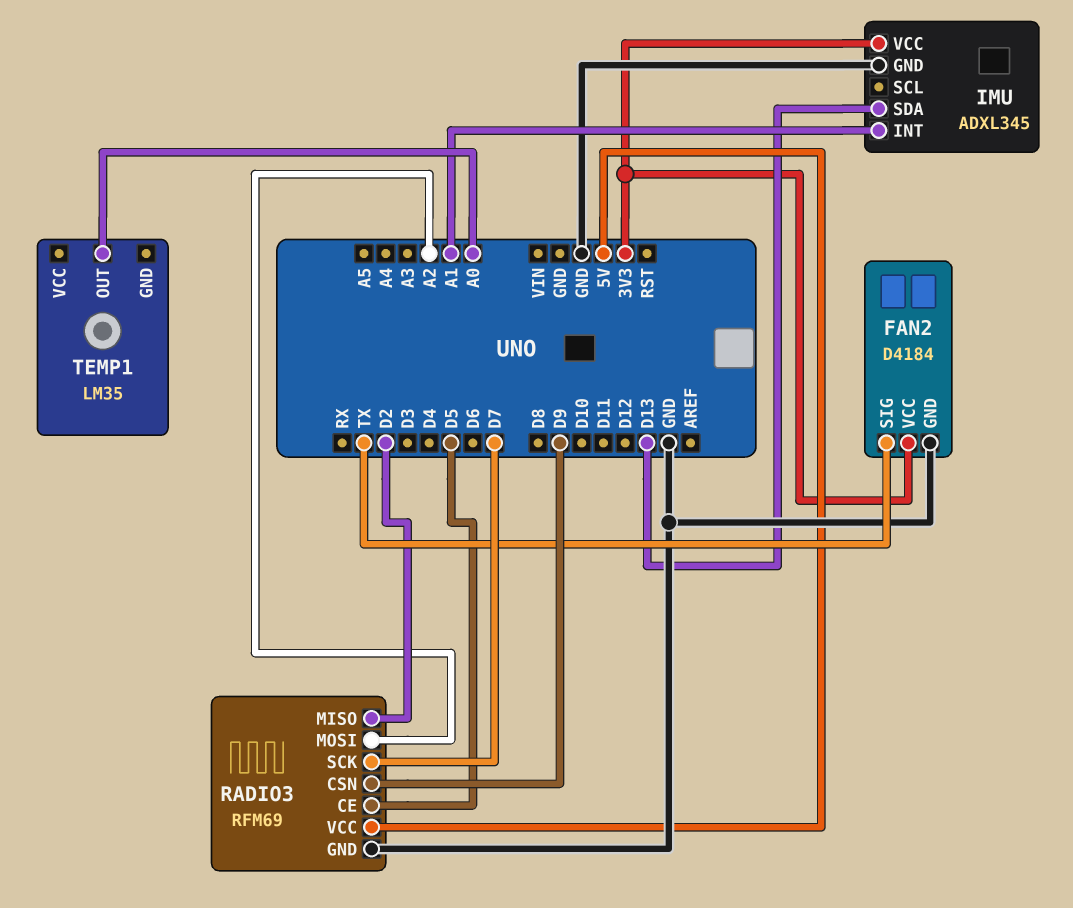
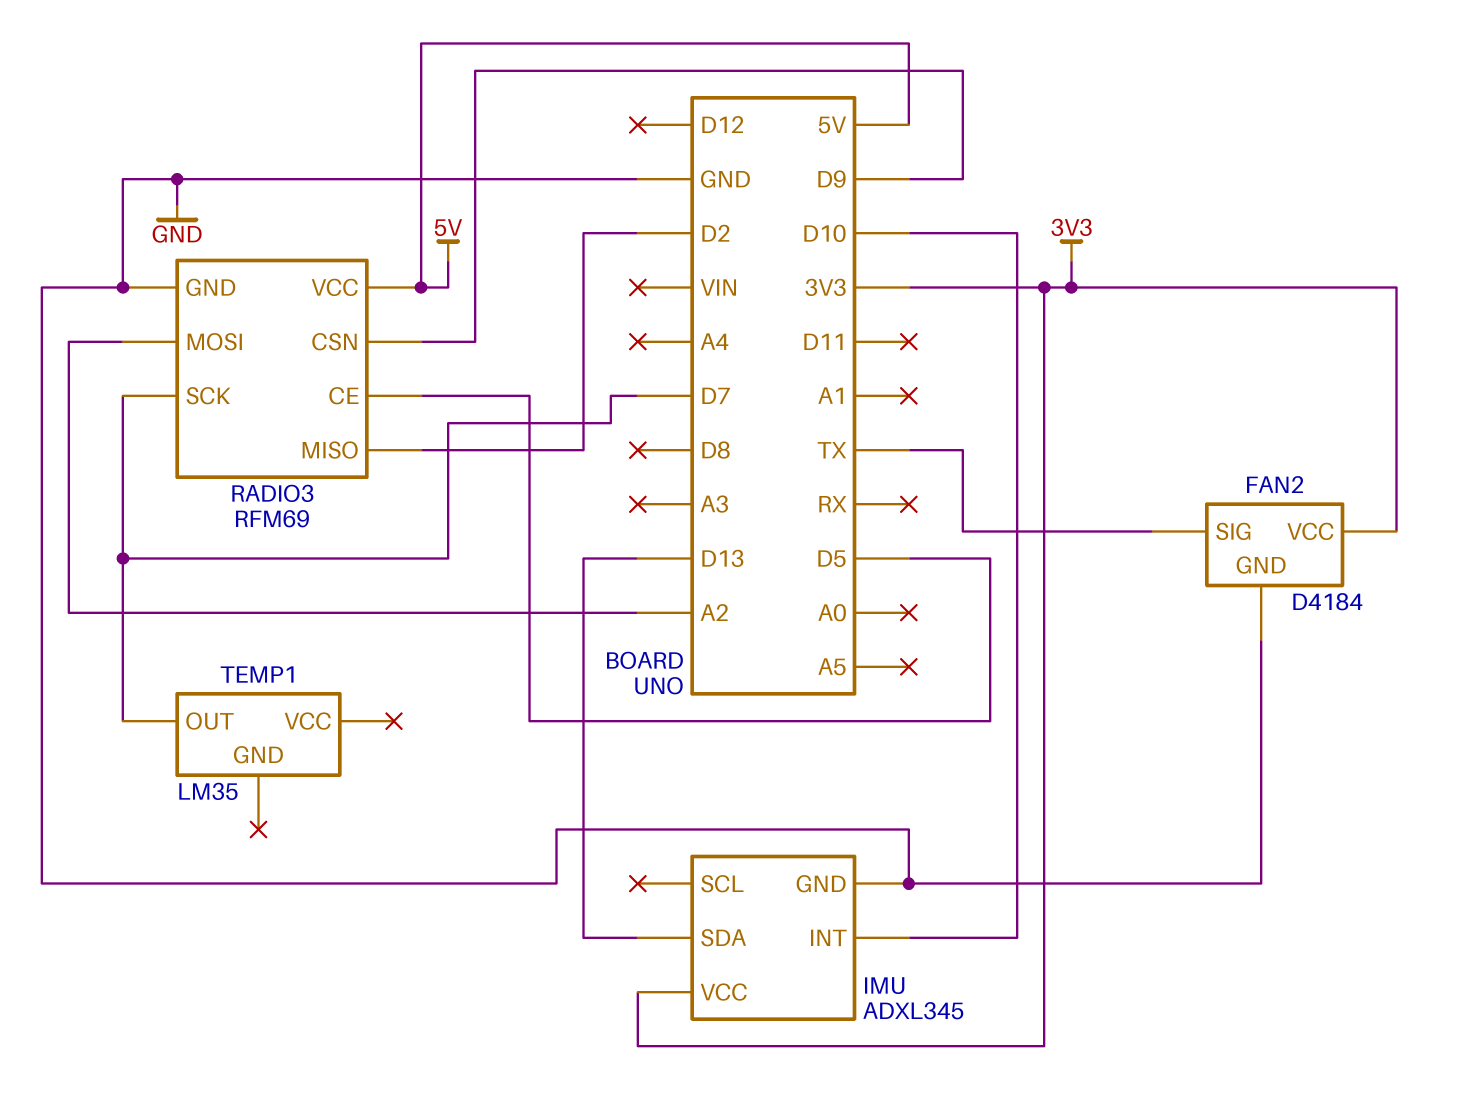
IMU pin INT: A1 -> D10
TEMP1 pin OUT: A0 -> D7

